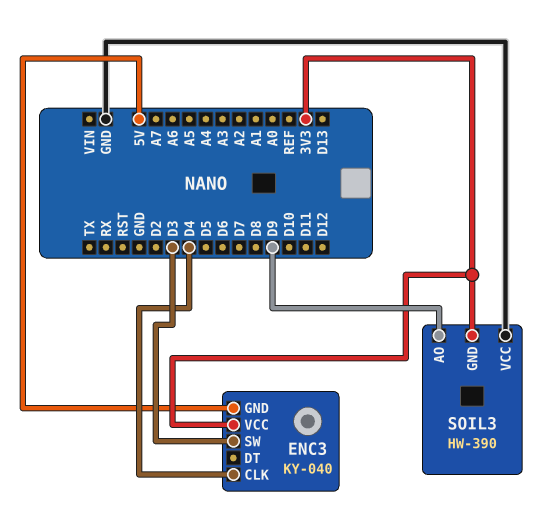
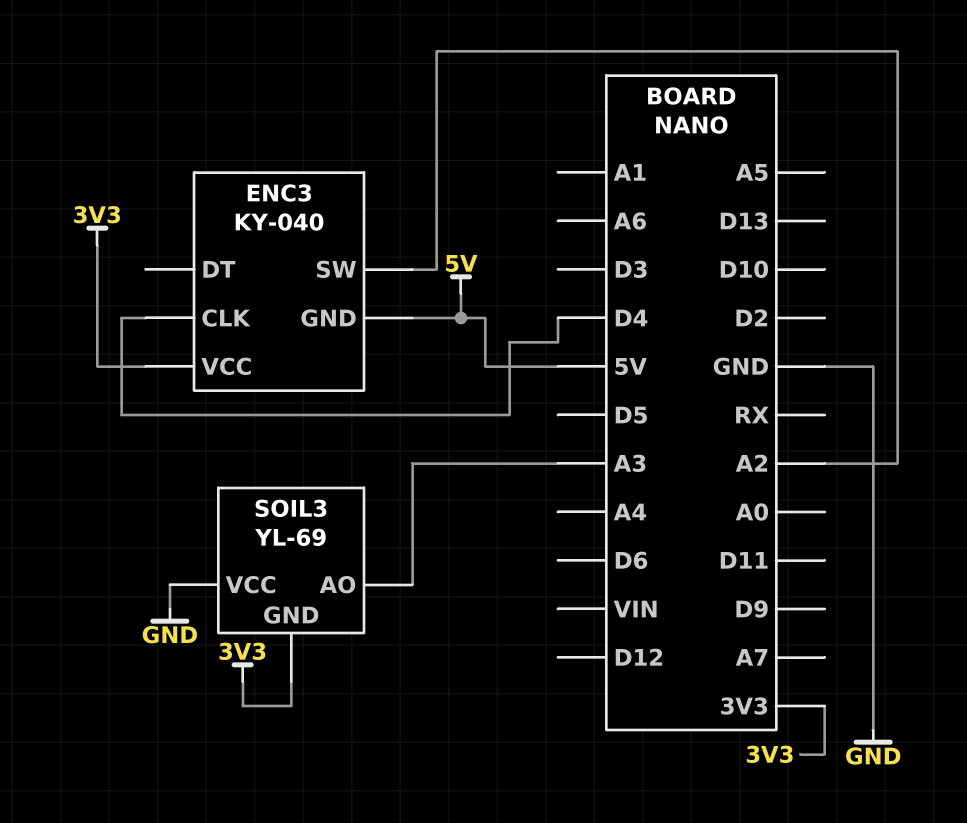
ENC3 pin SW: D3 -> A2
SOIL3: HW-390 -> YL-69
SOIL3 pin AO: D9 -> A3

